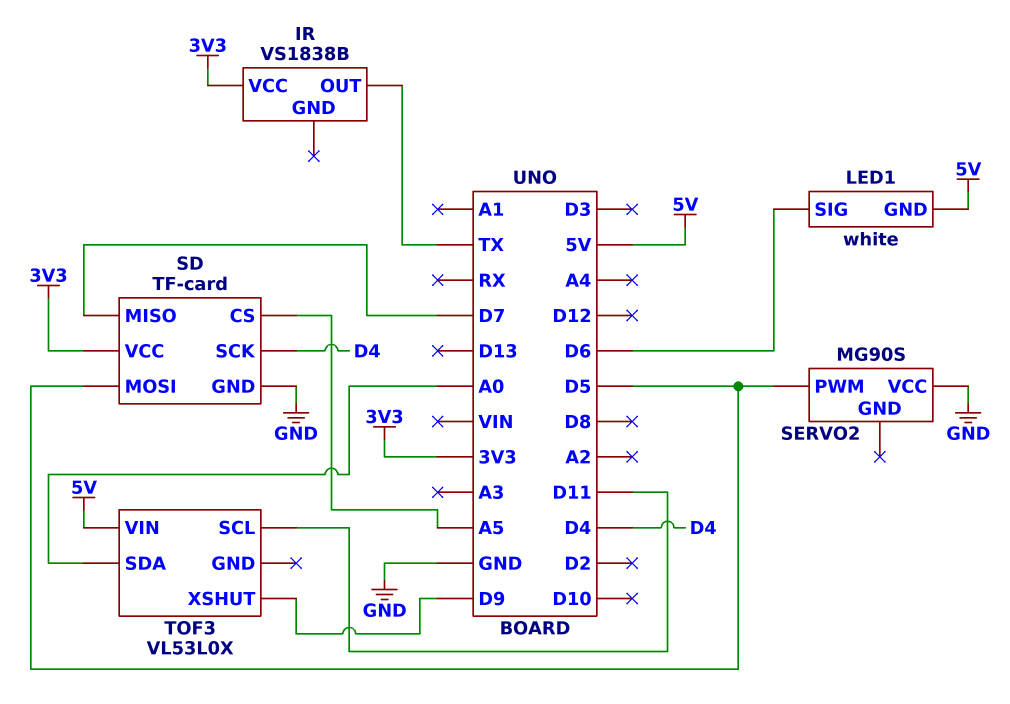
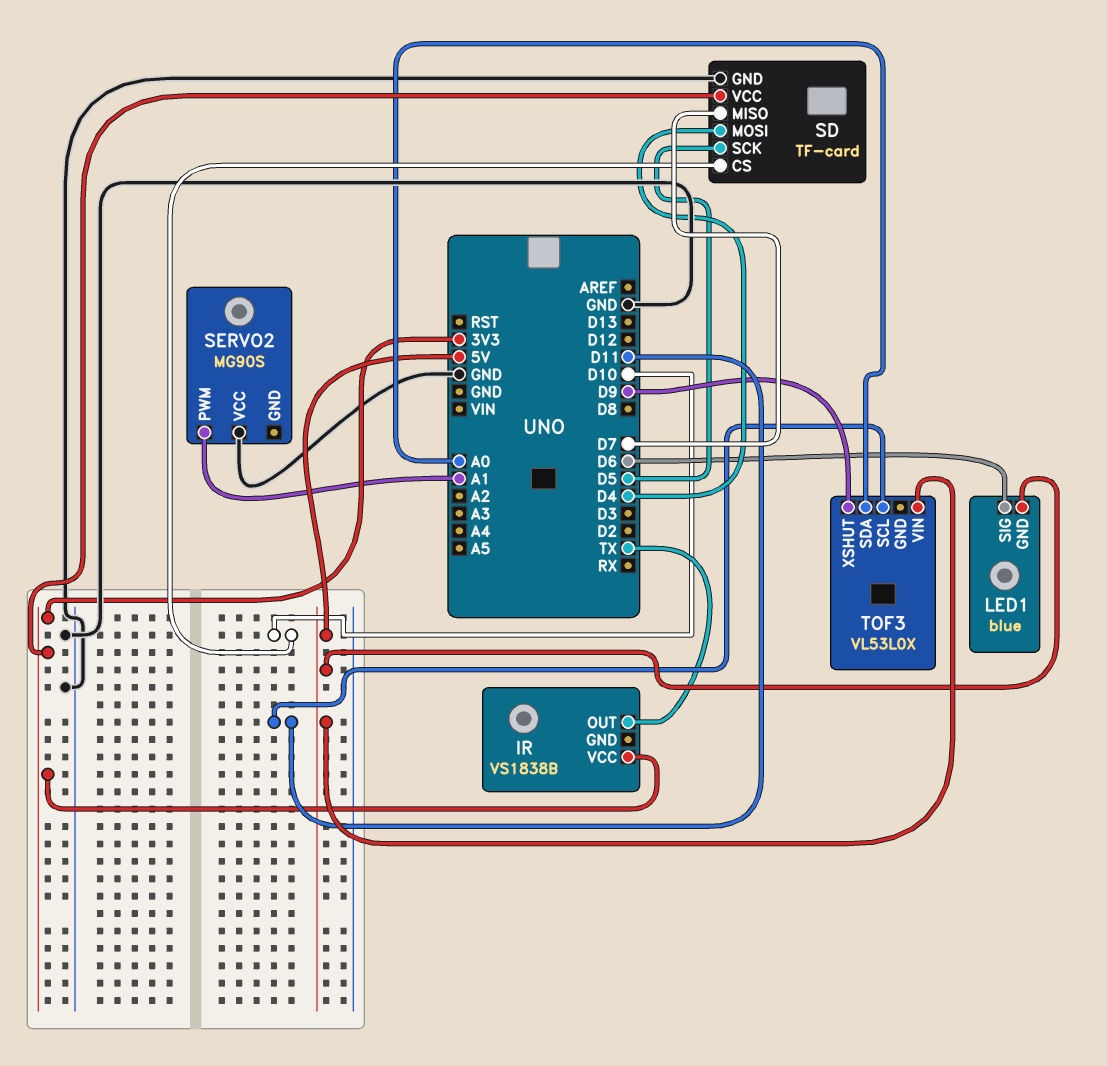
LED1: white -> blue
SD pin CS: A5 -> D10
SD pin MOSI: D5 -> D4
SD pin SCK: D4 -> D5
SERVO2 pin PWM: D5 -> A1

